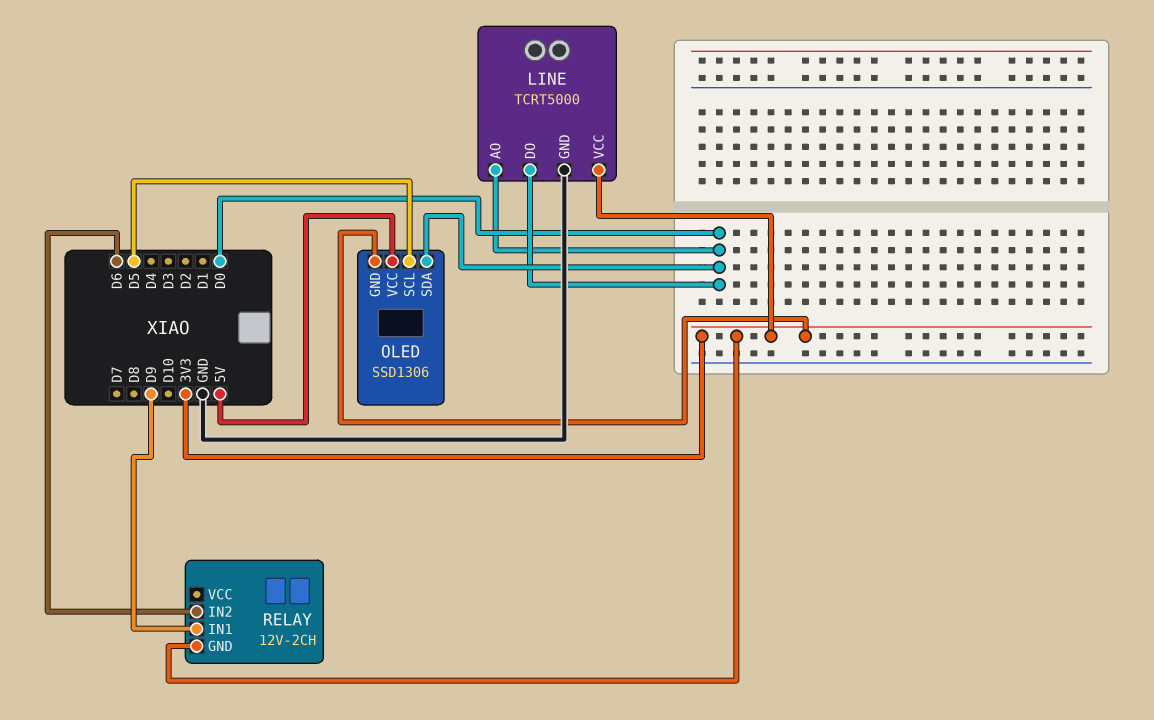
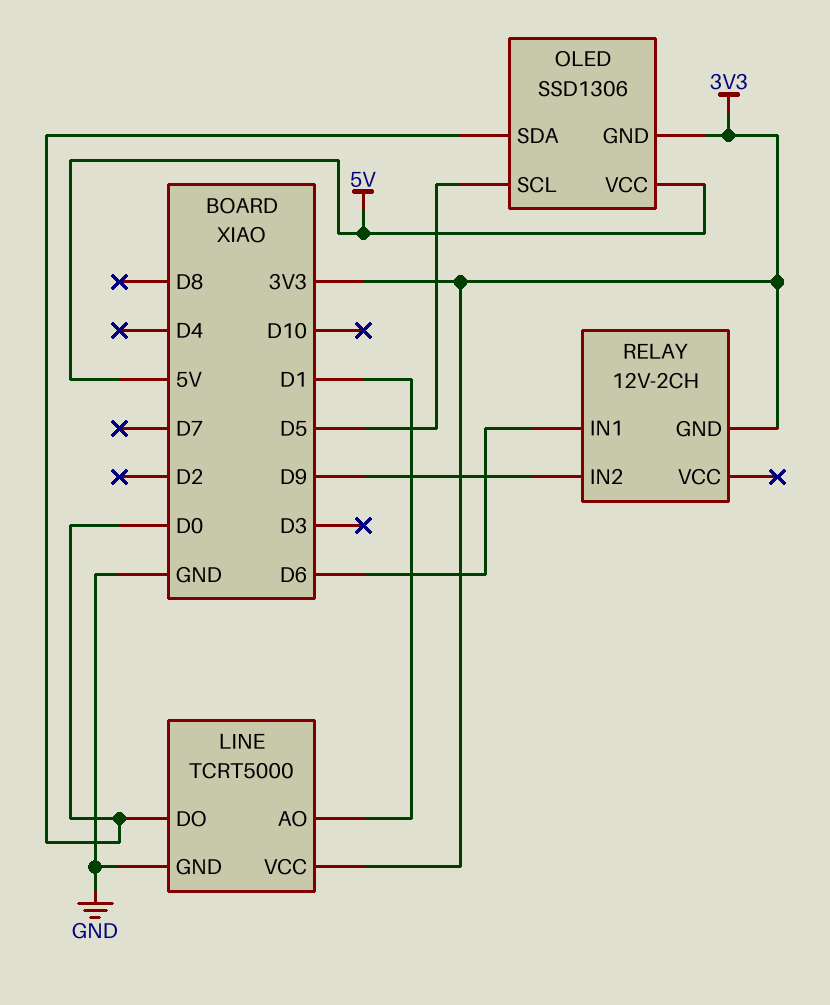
LINE pin AO: D0 -> D1
RELAY pin IN1: D9 -> D6
RELAY pin IN2: D6 -> D9

